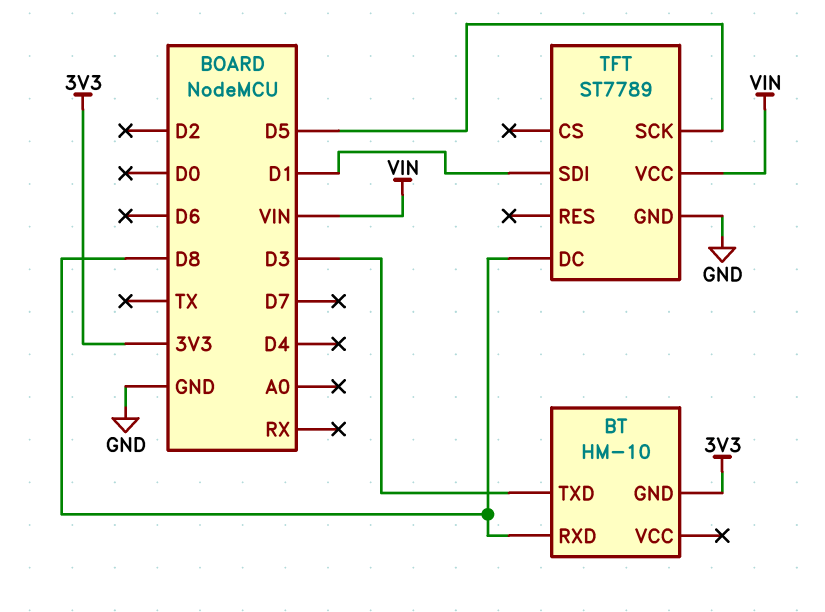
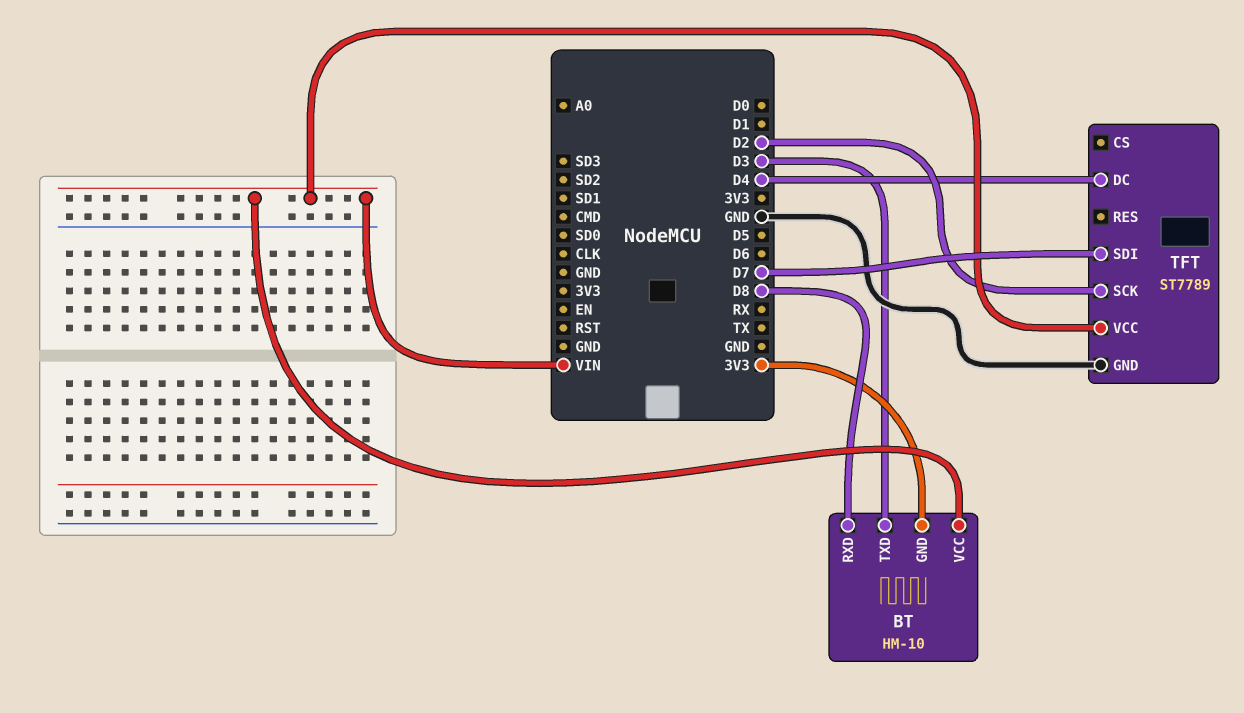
BT pin VCC: none -> VIN
TFT pin DC: D8 -> D4
TFT pin SCK: D5 -> D2
TFT pin SDI: D1 -> D7

